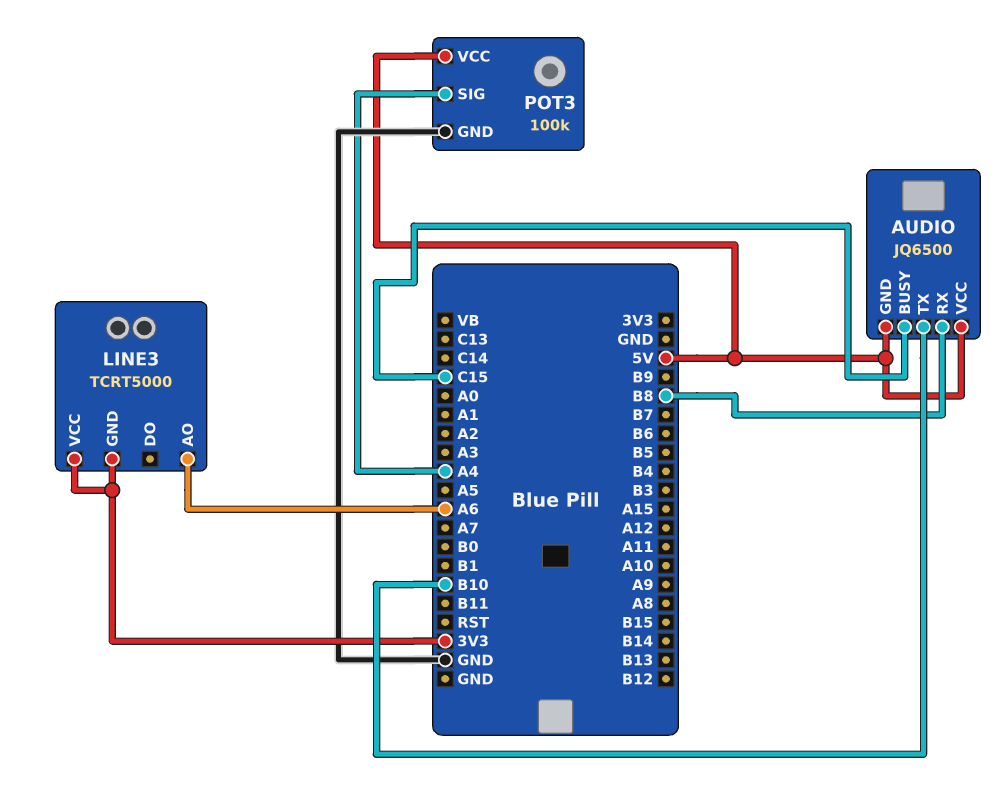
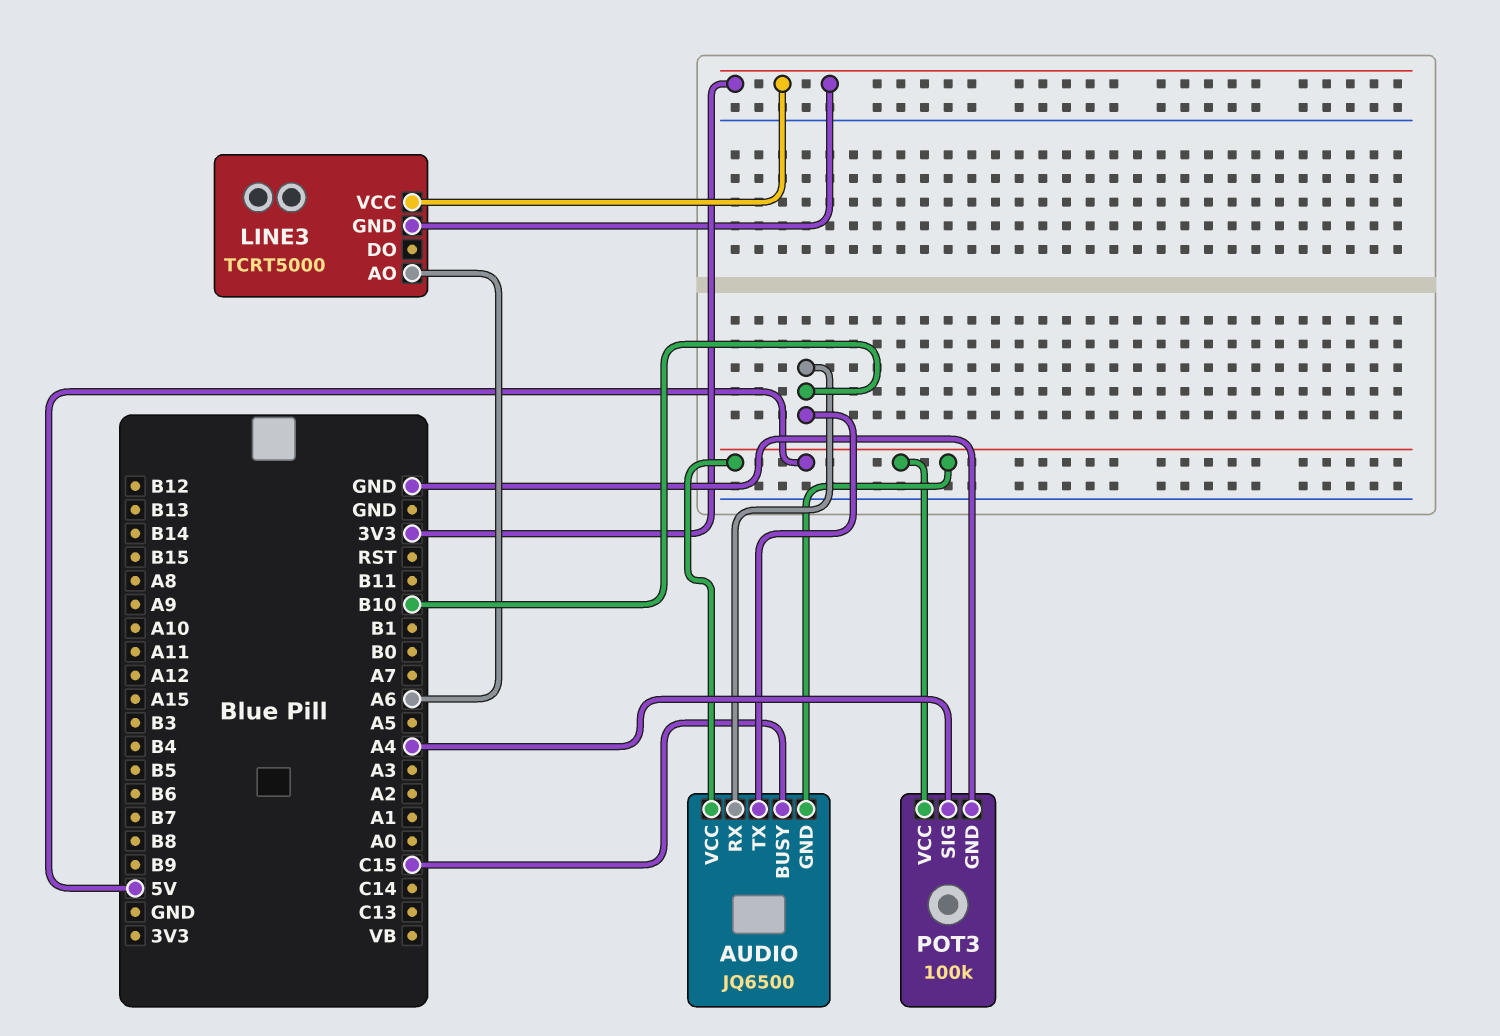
AUDIO pin RX: B8 -> B10

